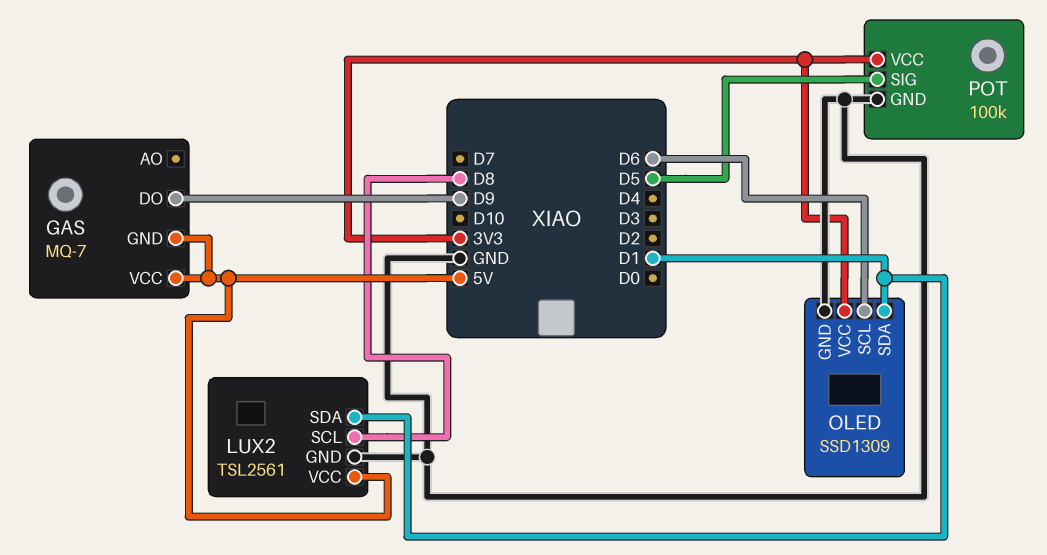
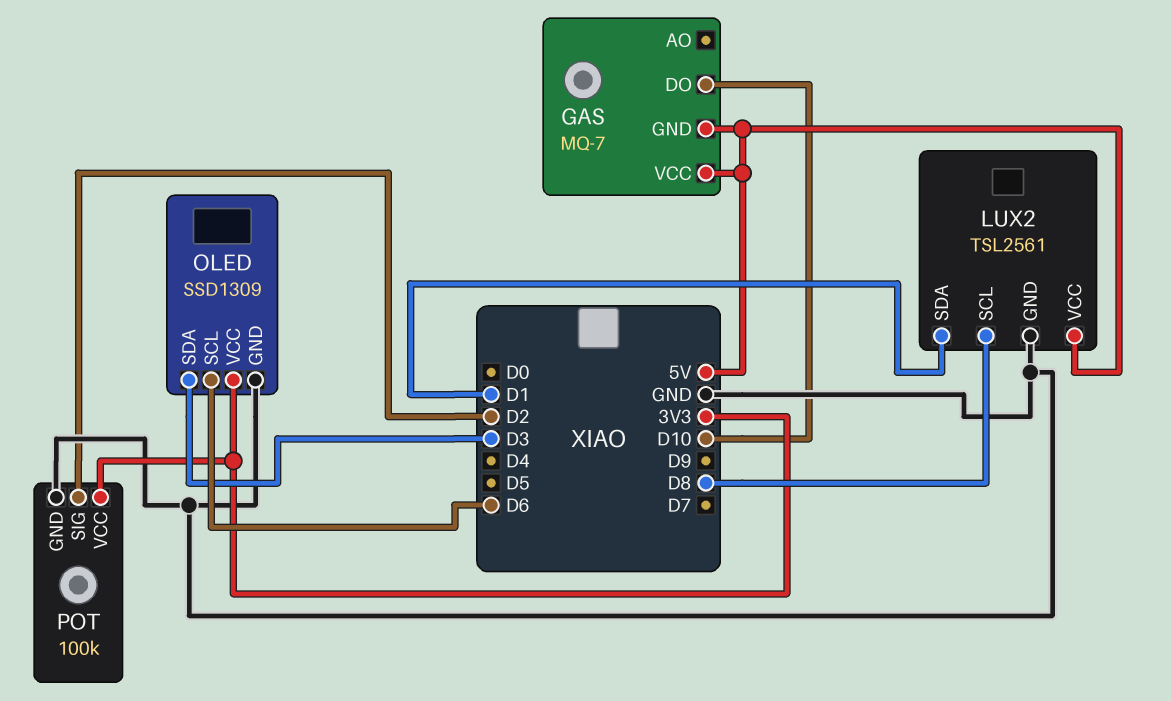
GAS pin DO: D9 -> D10
OLED pin SDA: D1 -> D3
POT pin SIG: D5 -> D2

